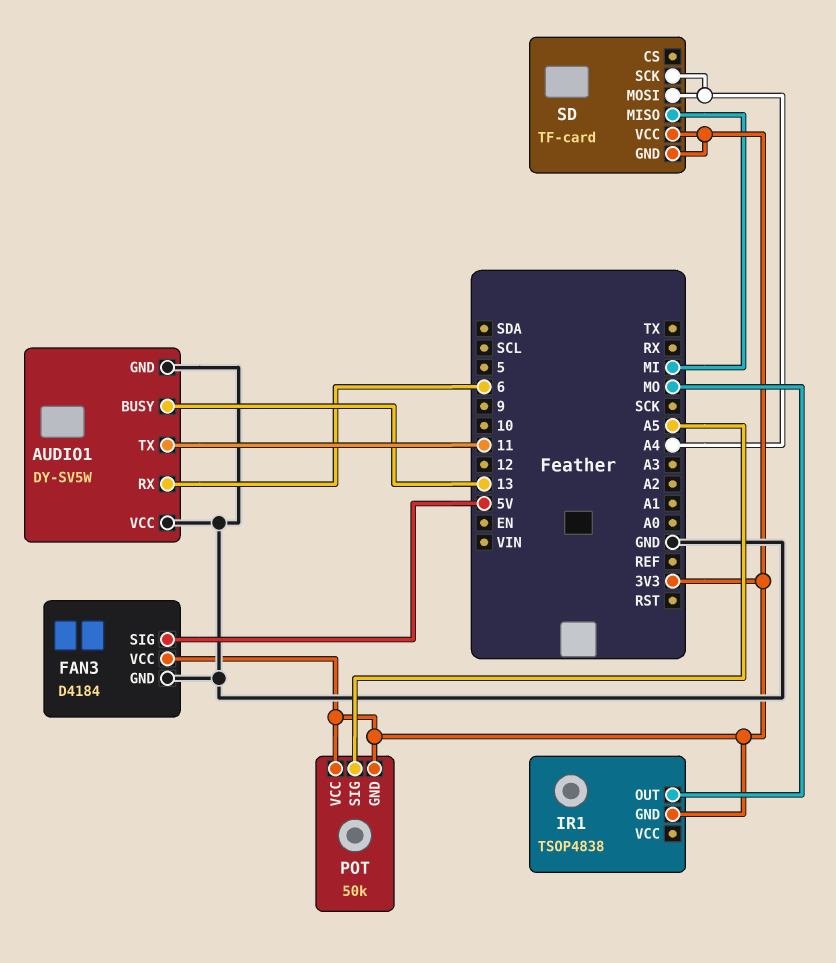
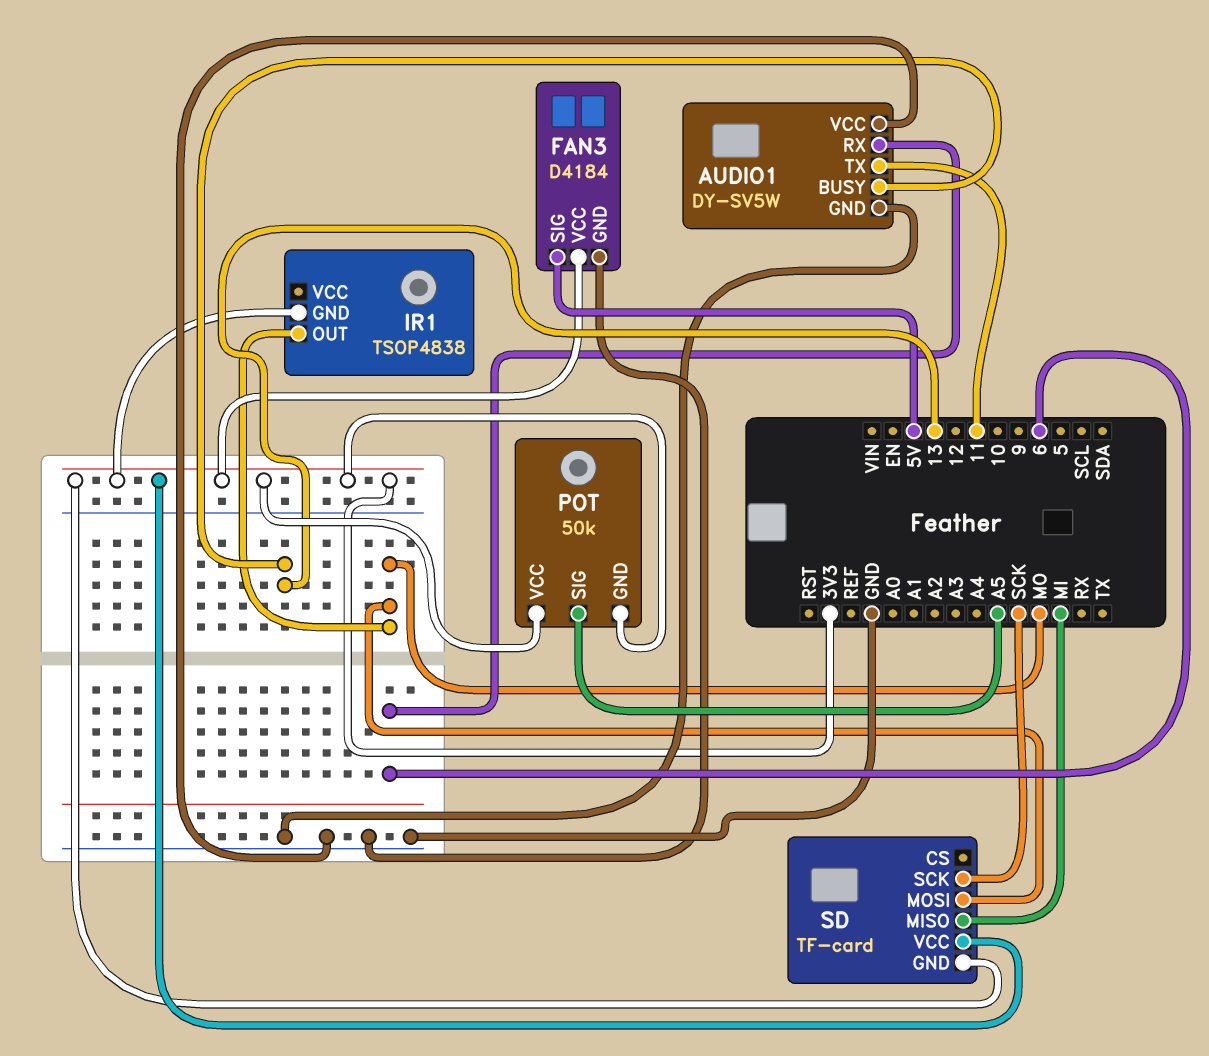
SD pin MOSI: A4 -> MO
SD pin SCK: A4 -> SCK

